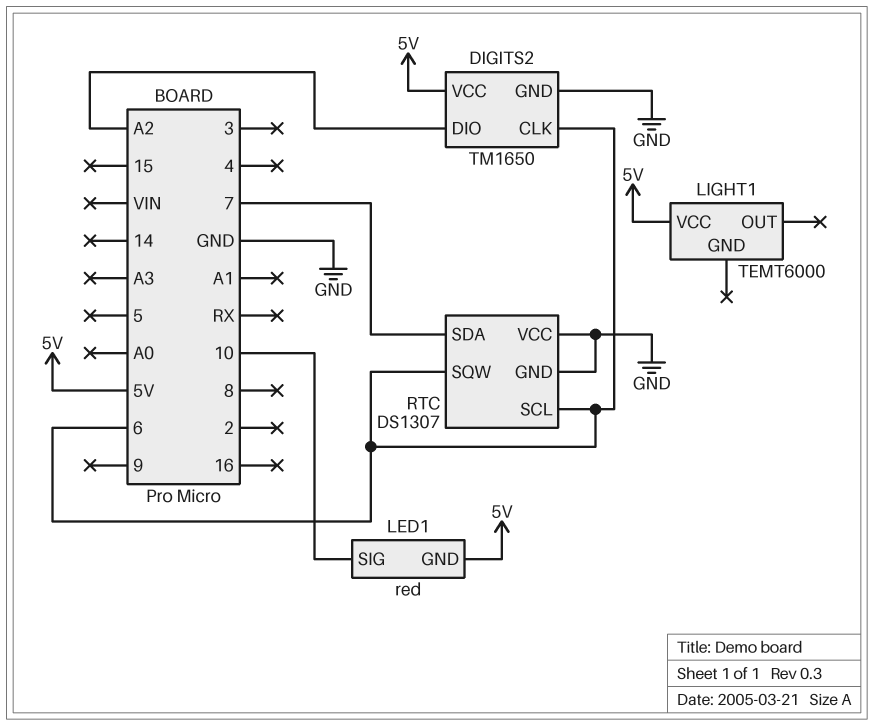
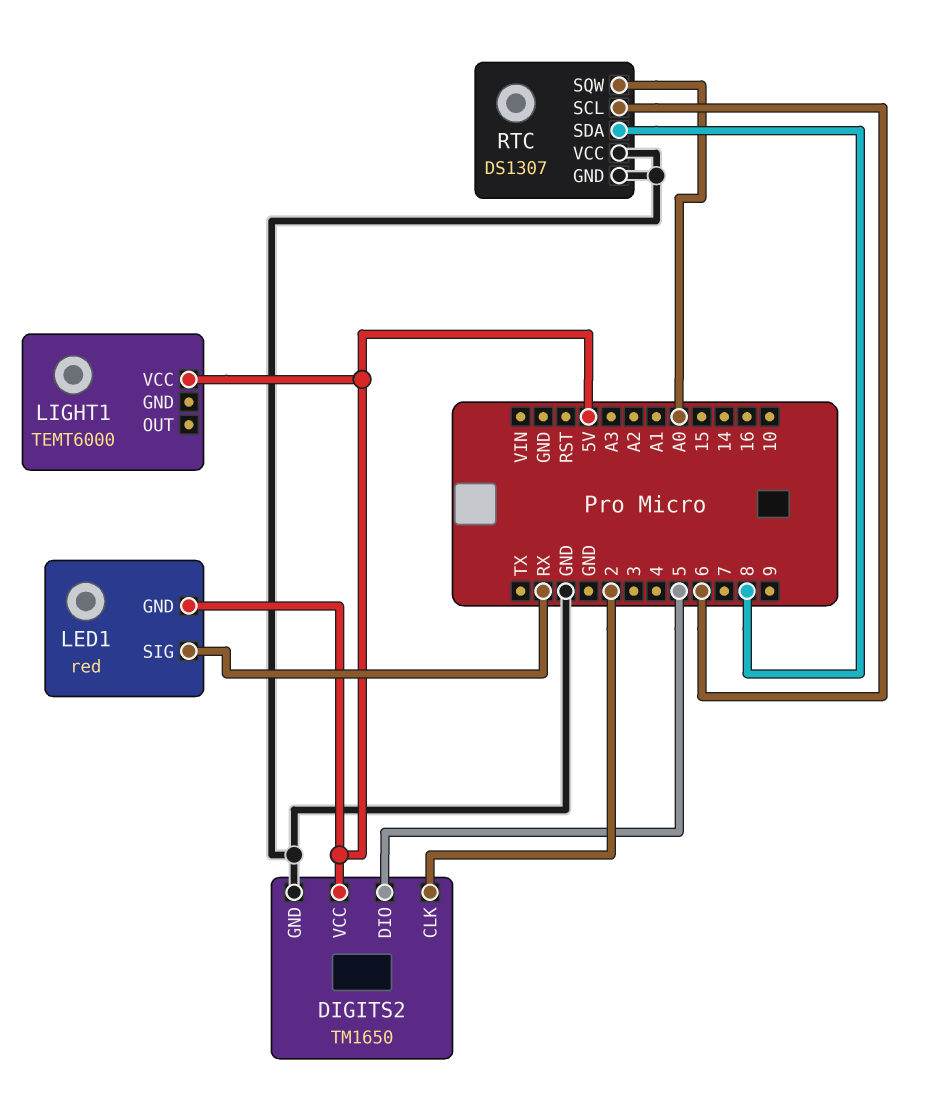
DIGITS2 pin CLK: 6 -> 2
DIGITS2 pin DIO: A2 -> 5
LED1 pin SIG: 10 -> RX
RTC pin SDA: 7 -> 8
RTC pin SQW: 6 -> A0

